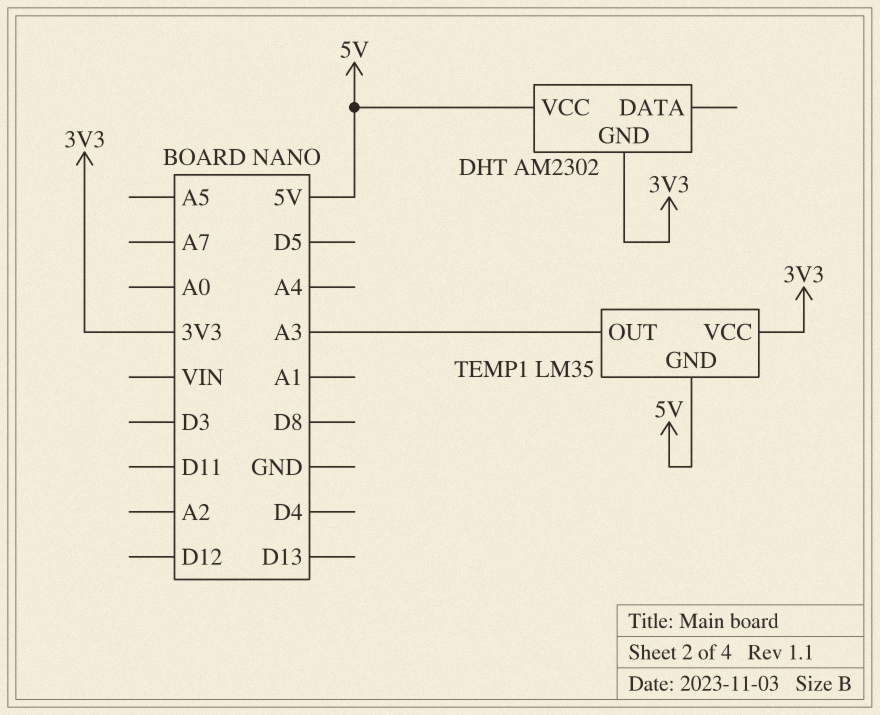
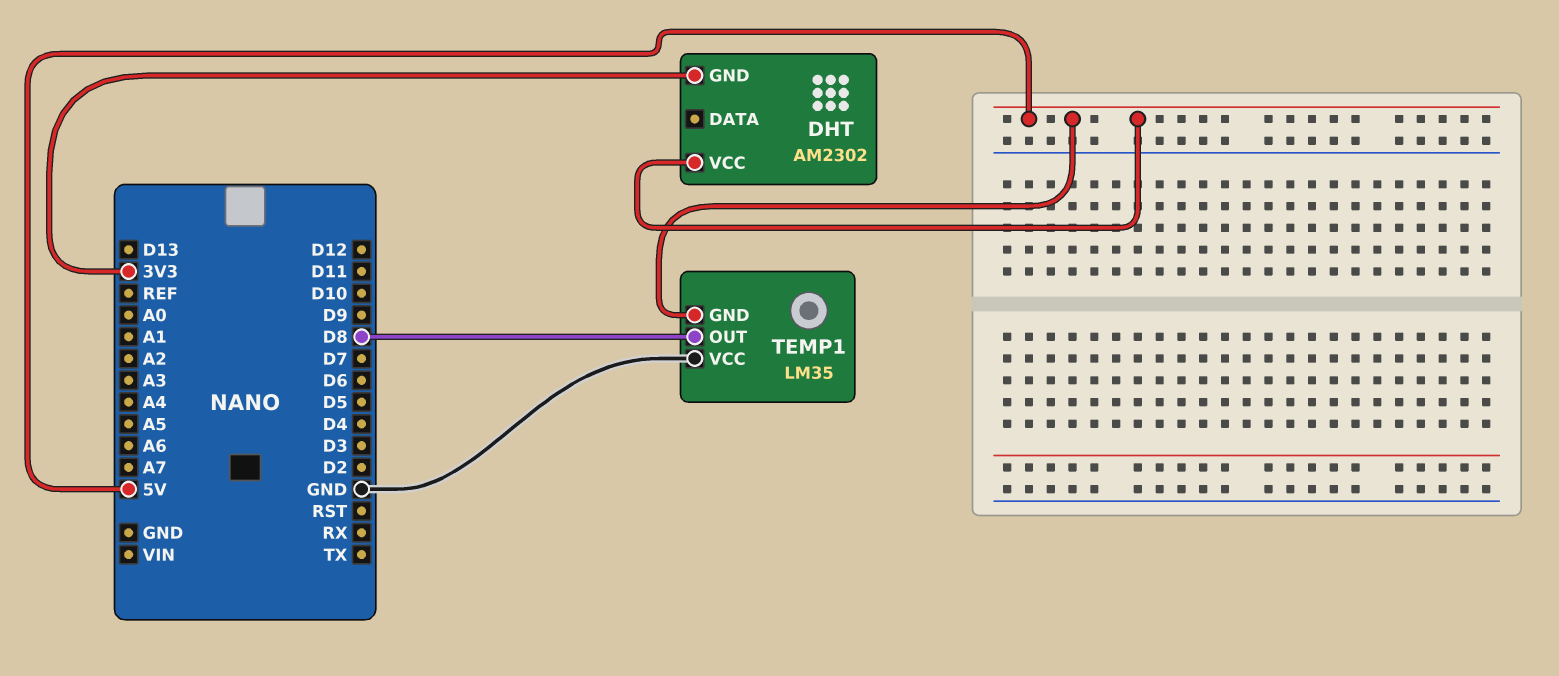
TEMP1 pin OUT: A3 -> D8
TEMP1 pin VCC: 3V3 -> GND

